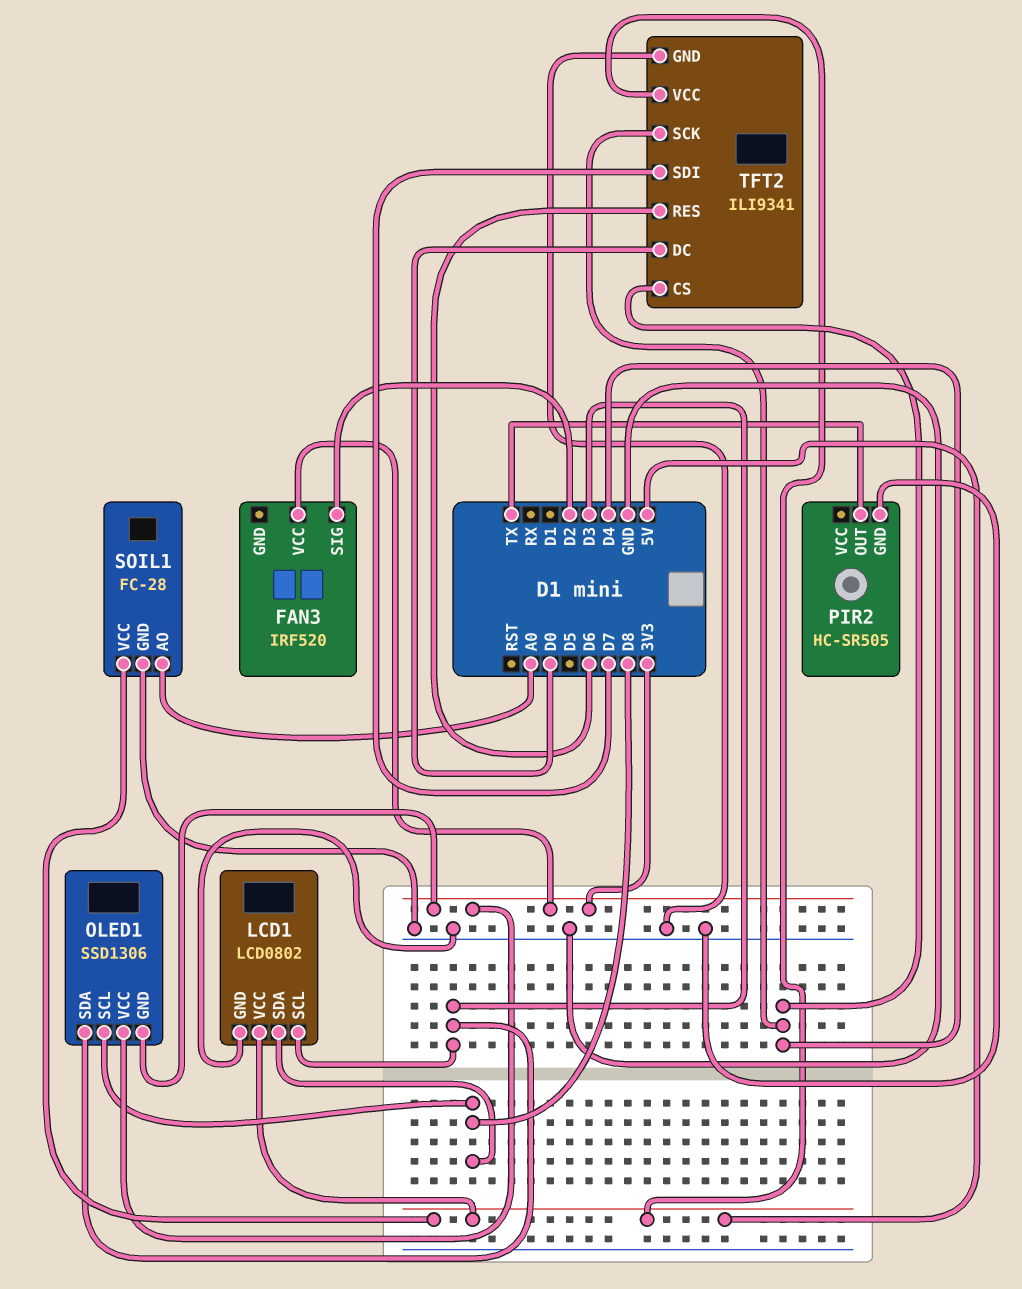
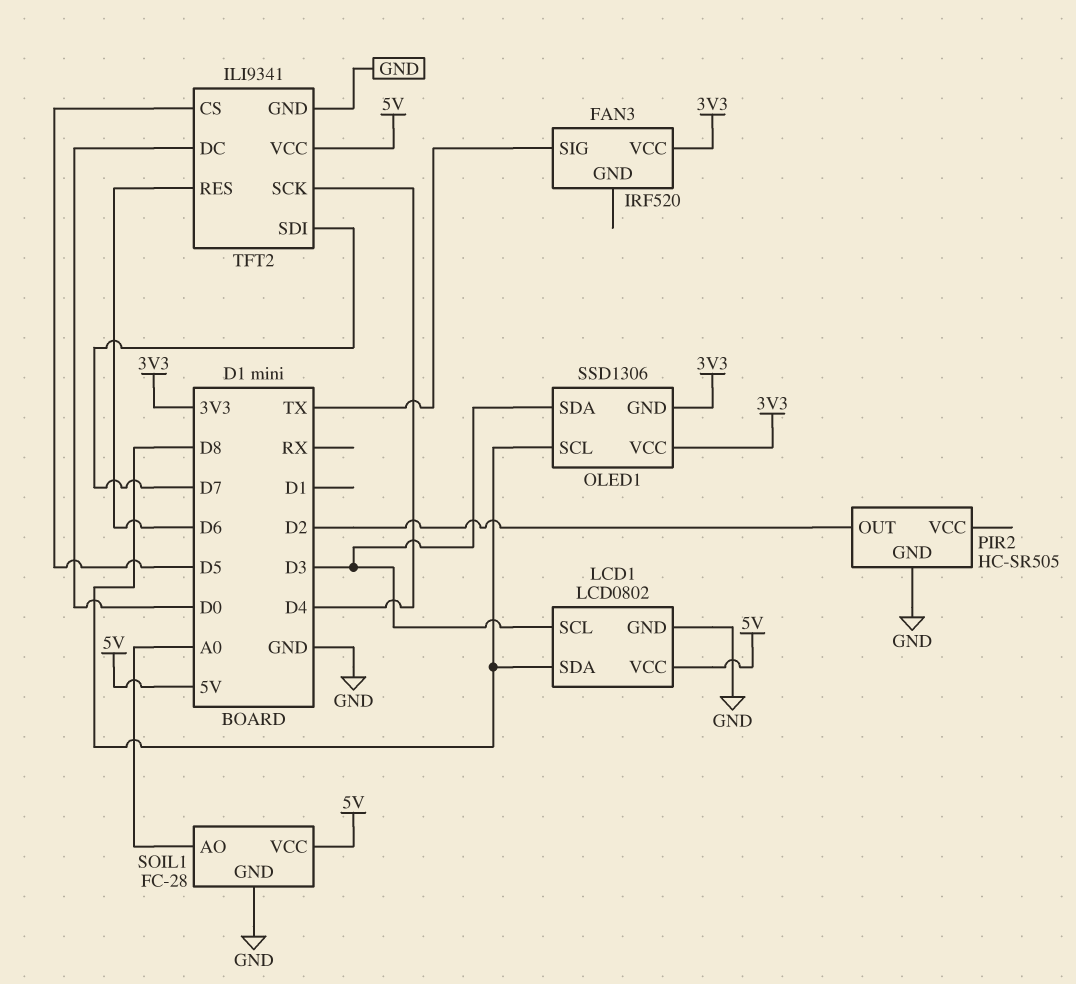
FAN3 pin SIG: D2 -> TX
PIR2 pin OUT: TX -> D2
TFT2 pin CS: D4 -> D5

